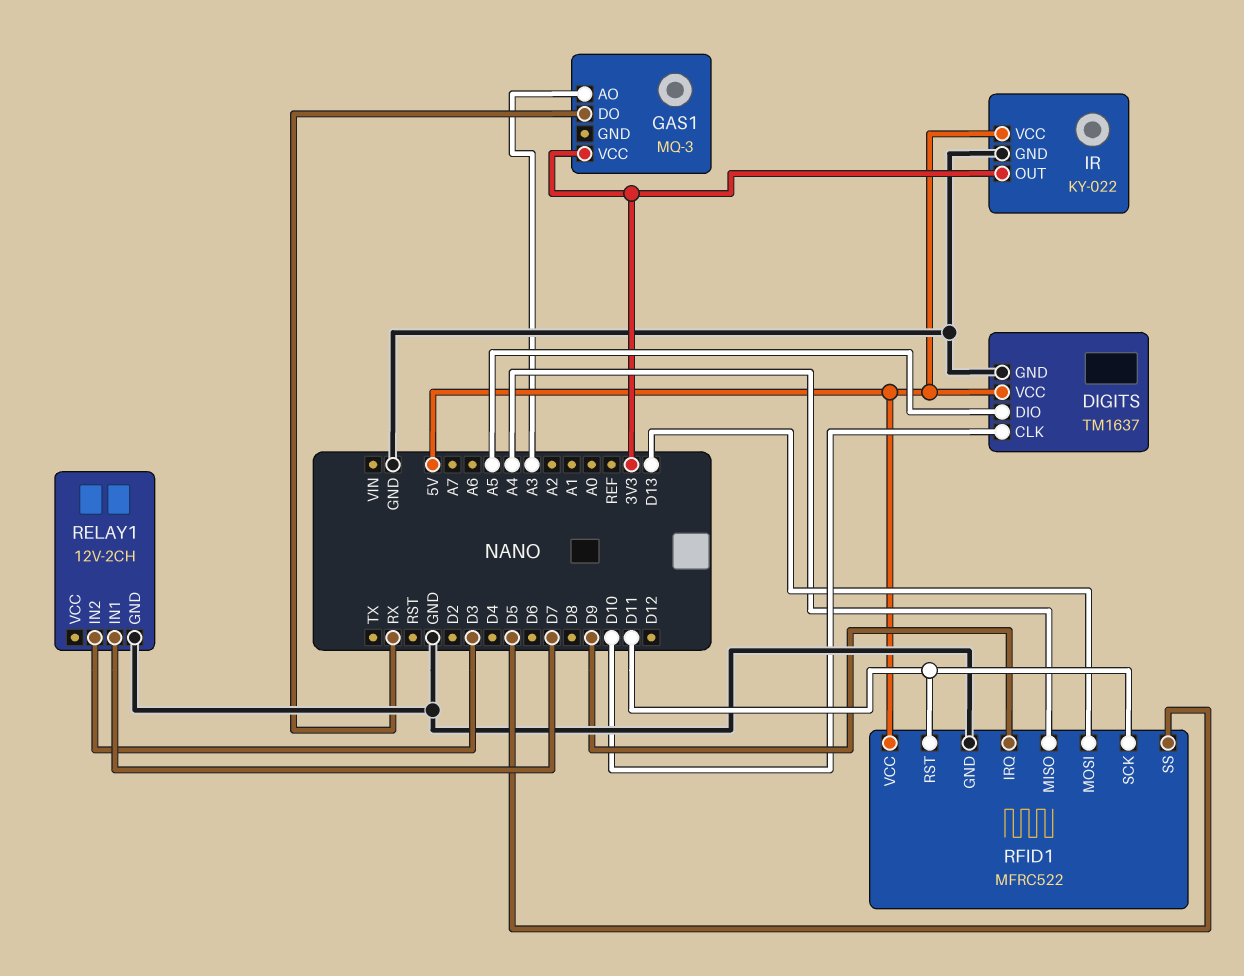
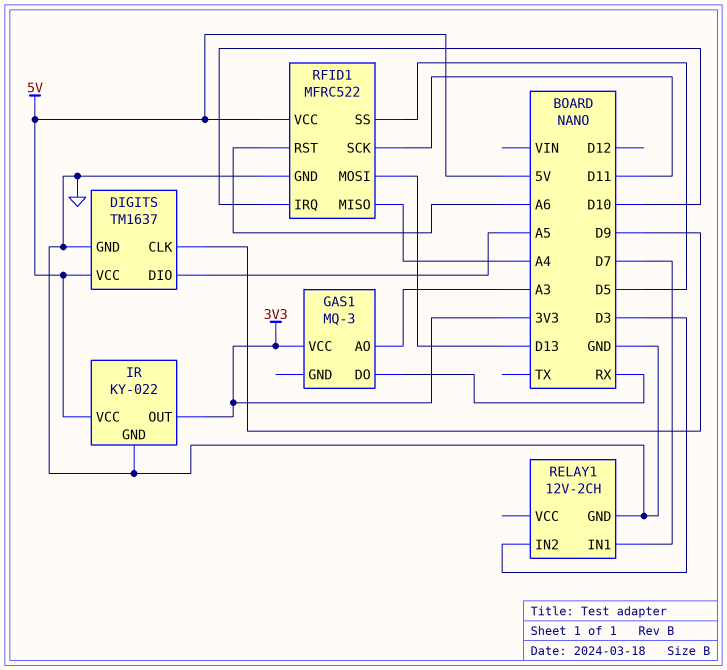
DIGITS pin CLK: D10 -> D9
RFID1 pin IRQ: D9 -> D10
RFID1 pin RST: D11 -> A6

